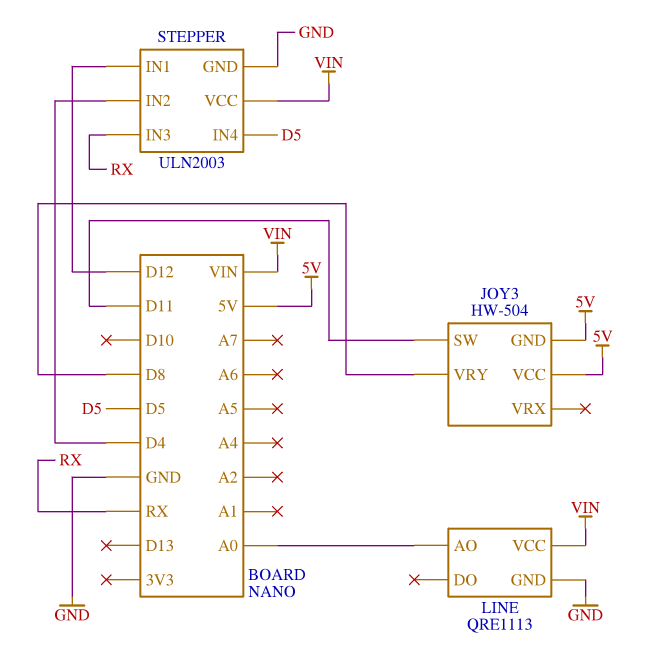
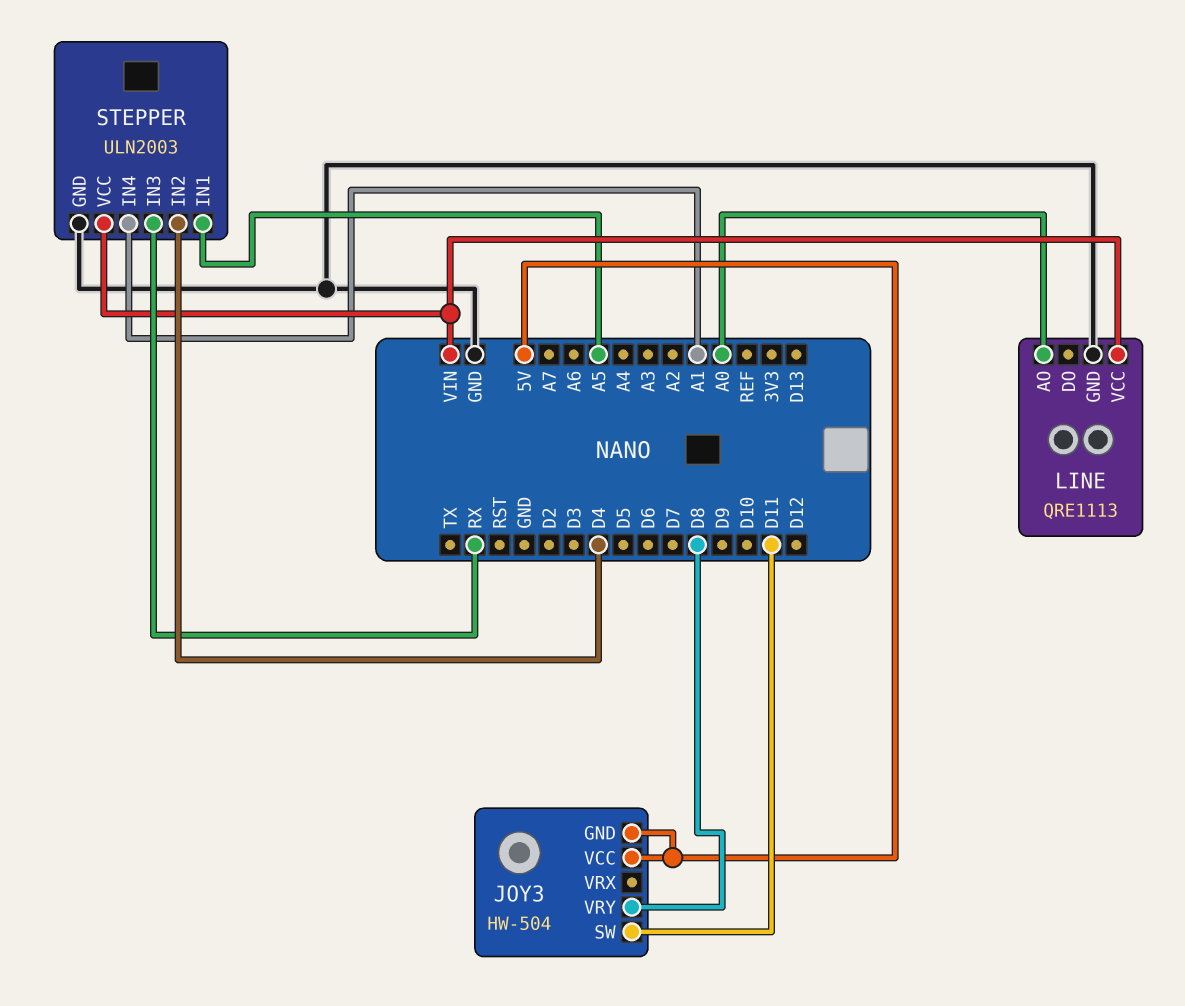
STEPPER pin IN1: D12 -> A5
STEPPER pin IN4: D5 -> A1

